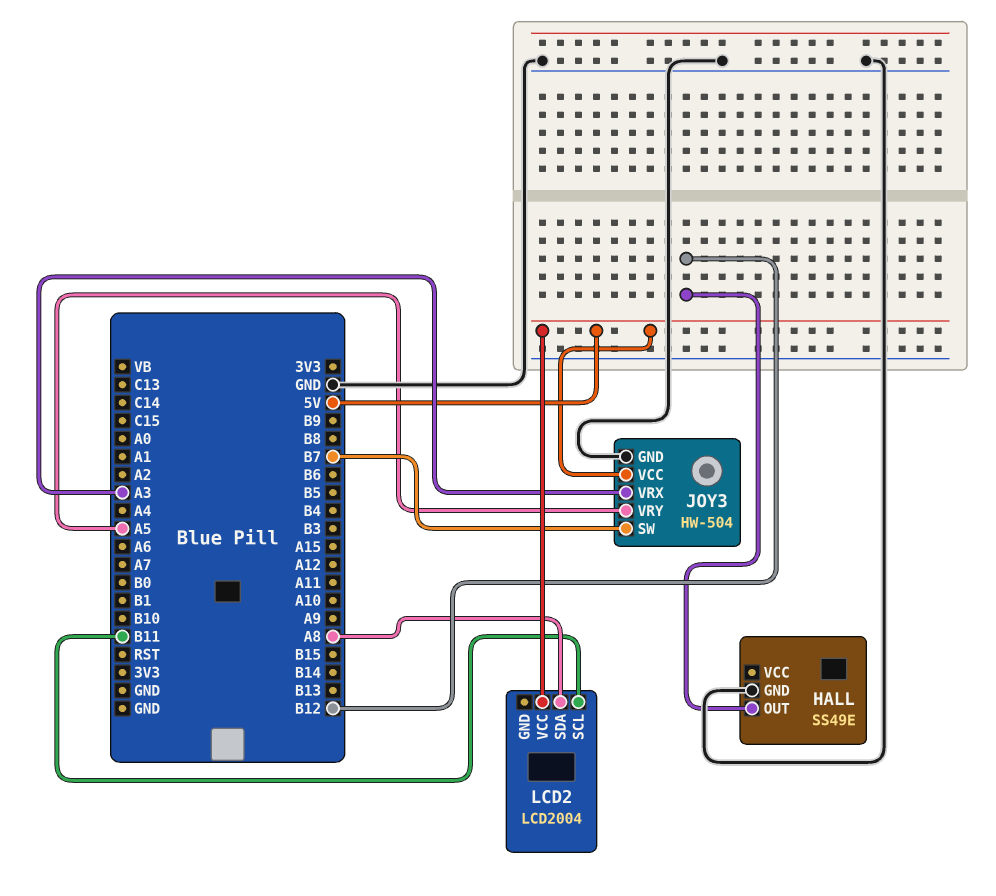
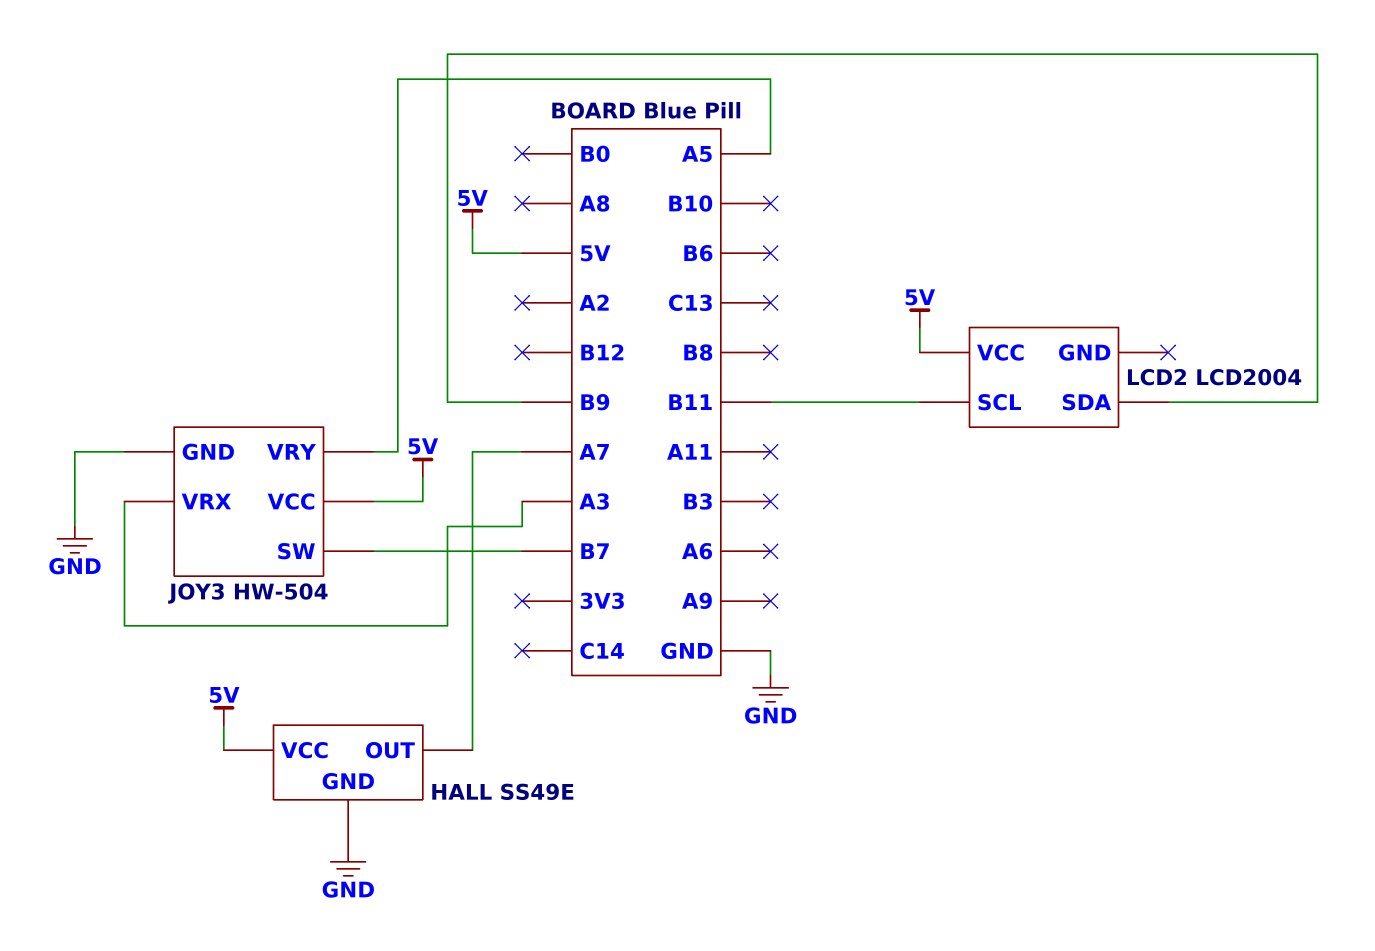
HALL pin OUT: B12 -> A7
HALL pin VCC: none -> 5V
LCD2 pin SDA: A8 -> B9

